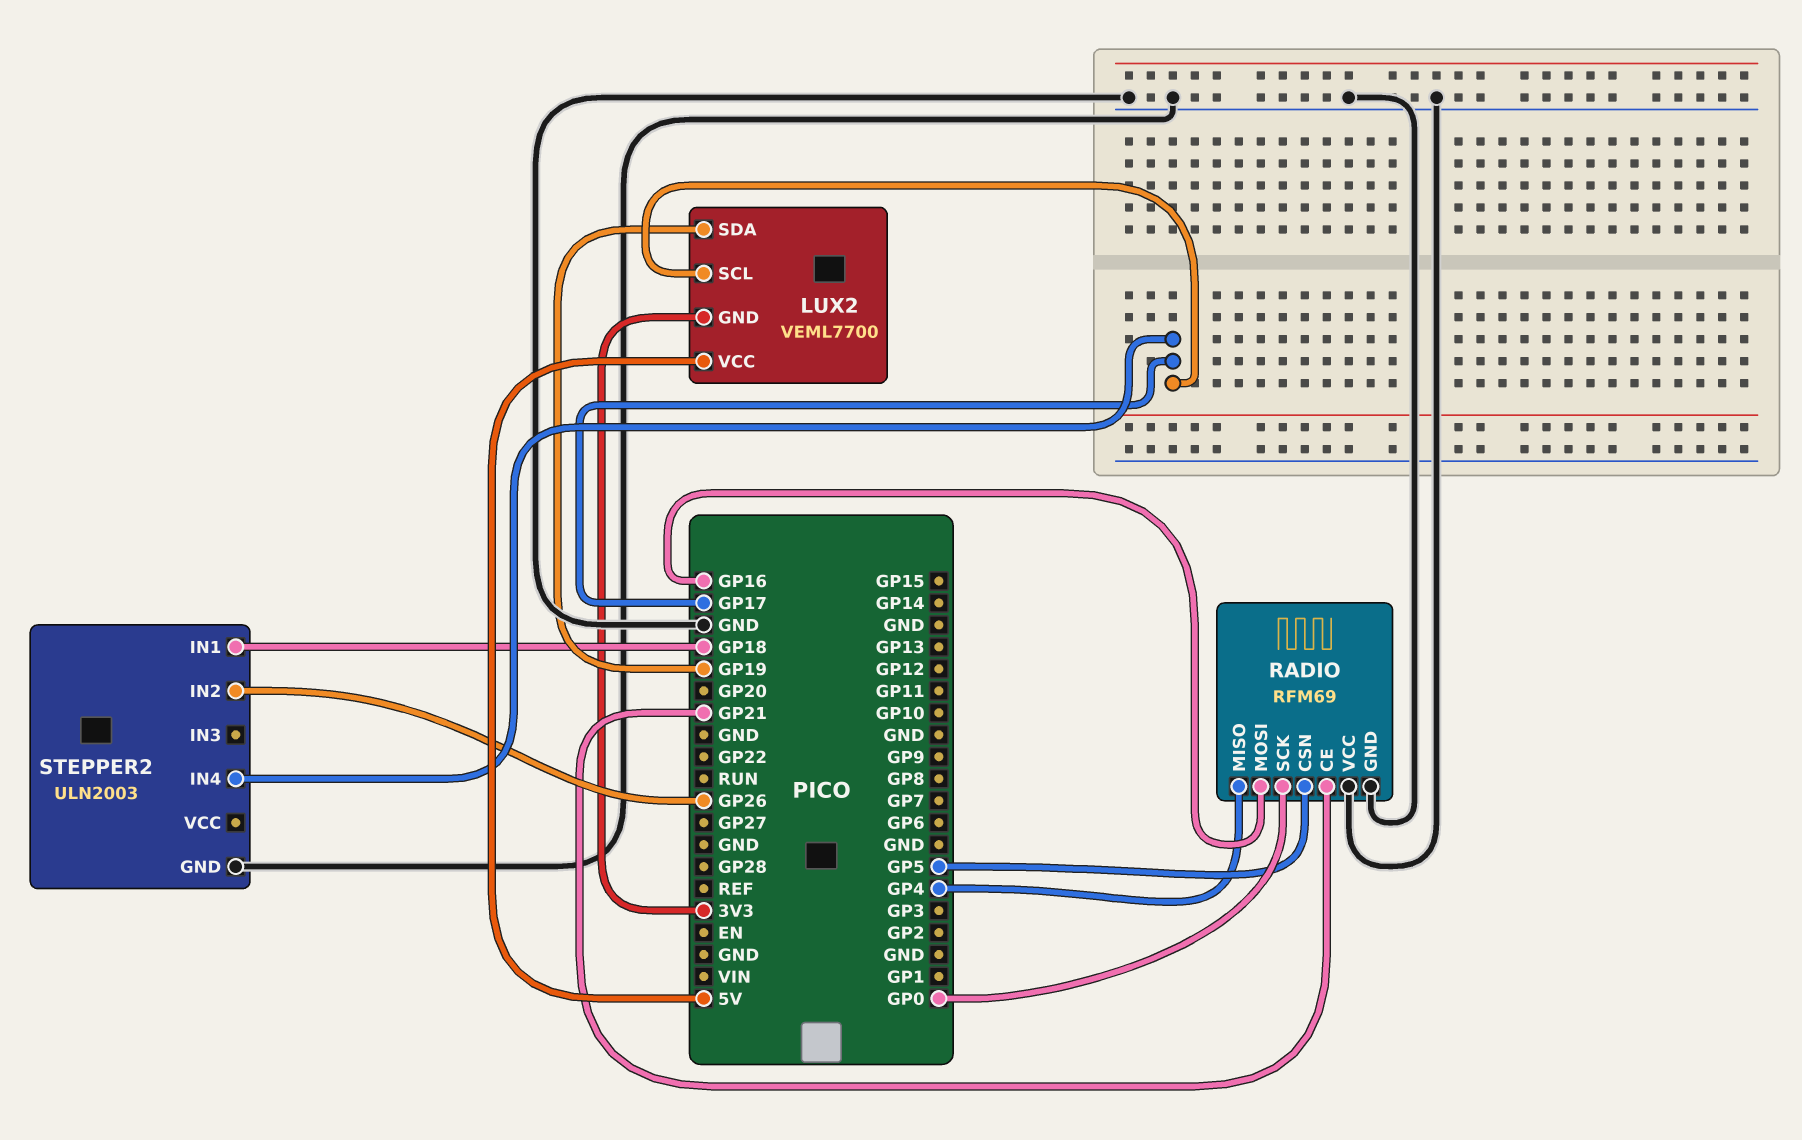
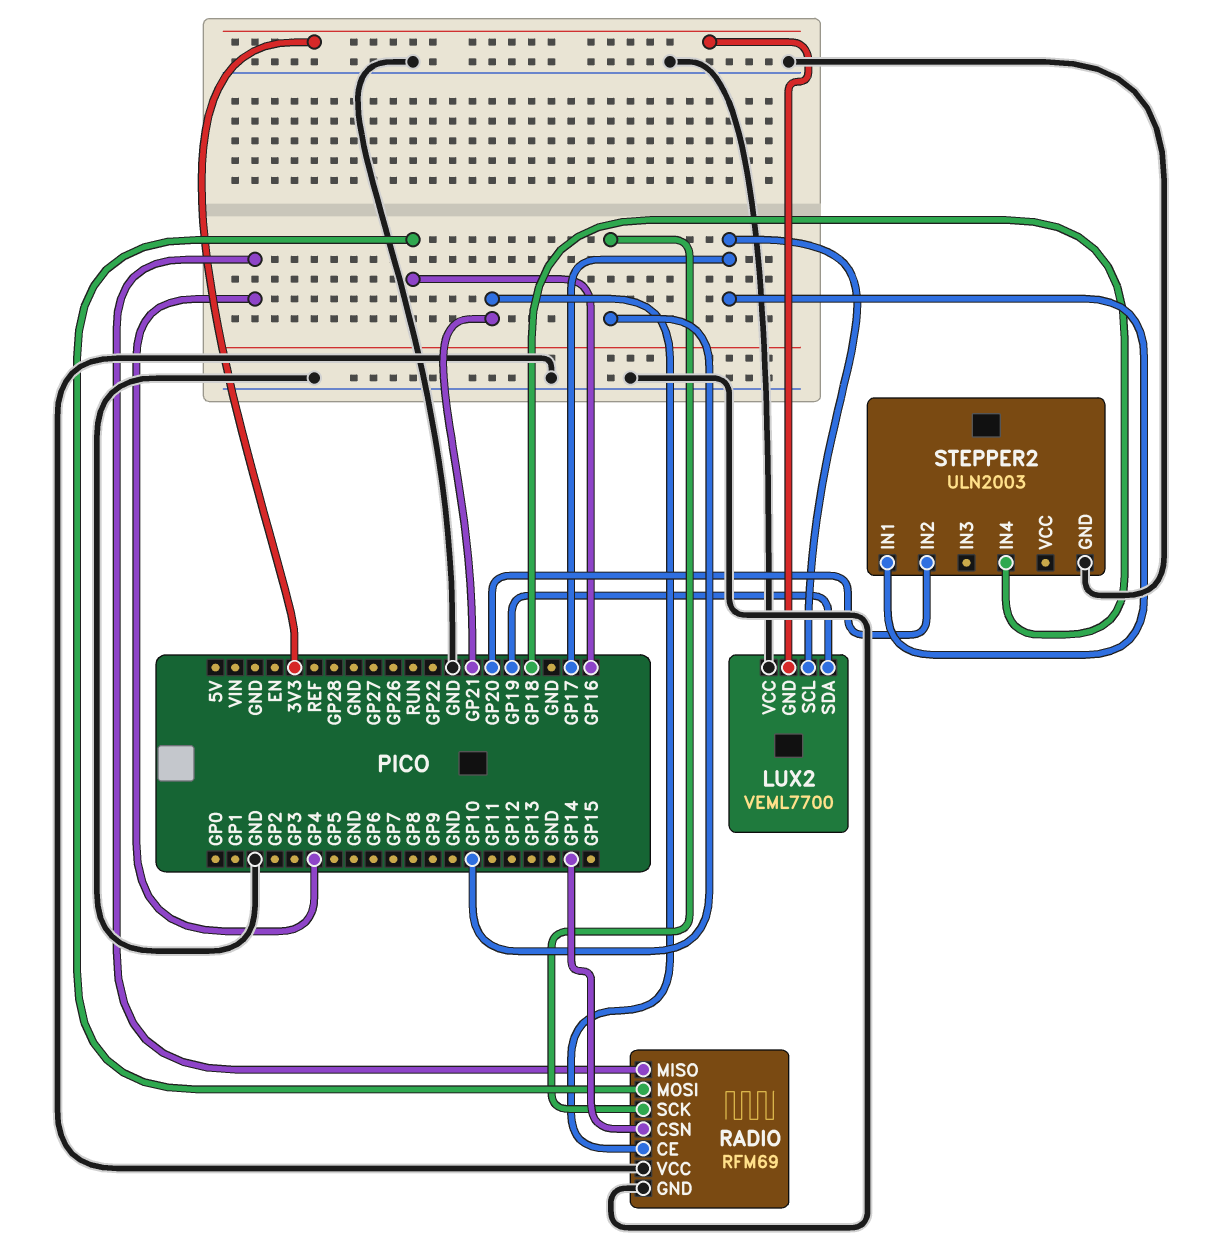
LUX2 pin VCC: 5V -> GND
RADIO pin CSN: GP5 -> GP14
RADIO pin SCK: GP0 -> GP10
STEPPER2 pin IN1: GP18 -> GP17
STEPPER2 pin IN2: GP26 -> GP20
STEPPER2 pin IN4: GP17 -> GP18

